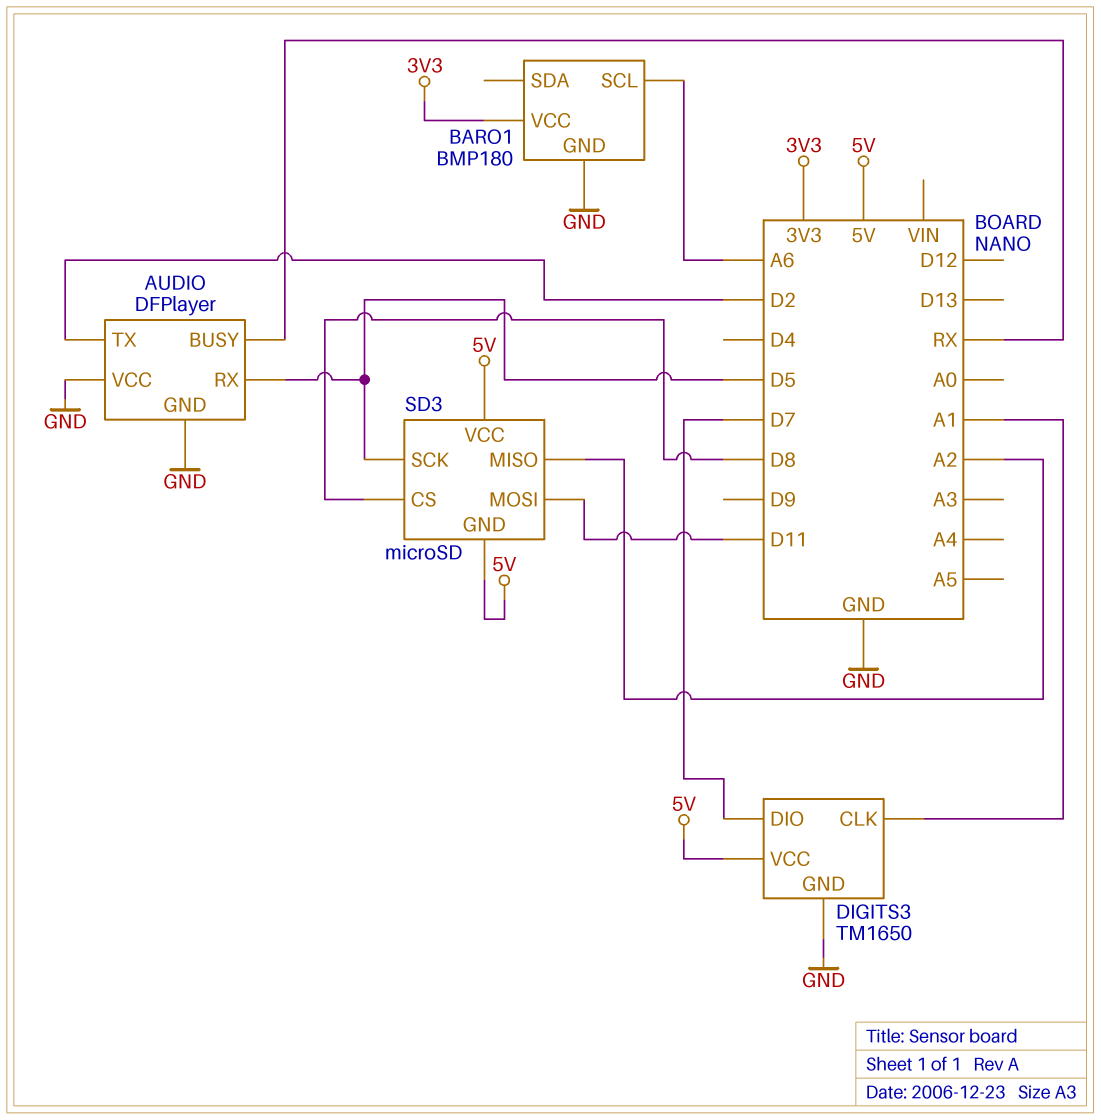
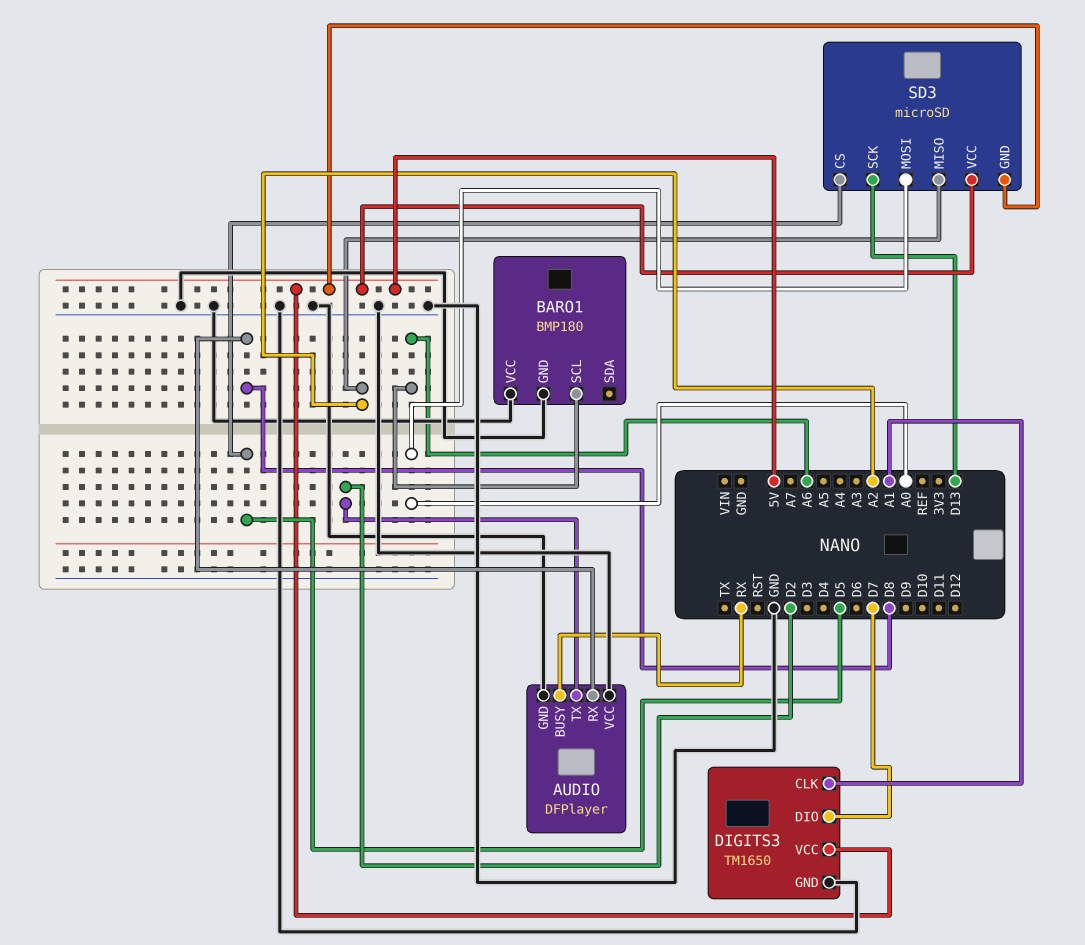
AUDIO pin RX: D5 -> D8
BARO1 pin VCC: 3V3 -> GND
SD3 pin CS: D8 -> D5
SD3 pin MOSI: D11 -> A0
SD3 pin SCK: D5 -> D13

